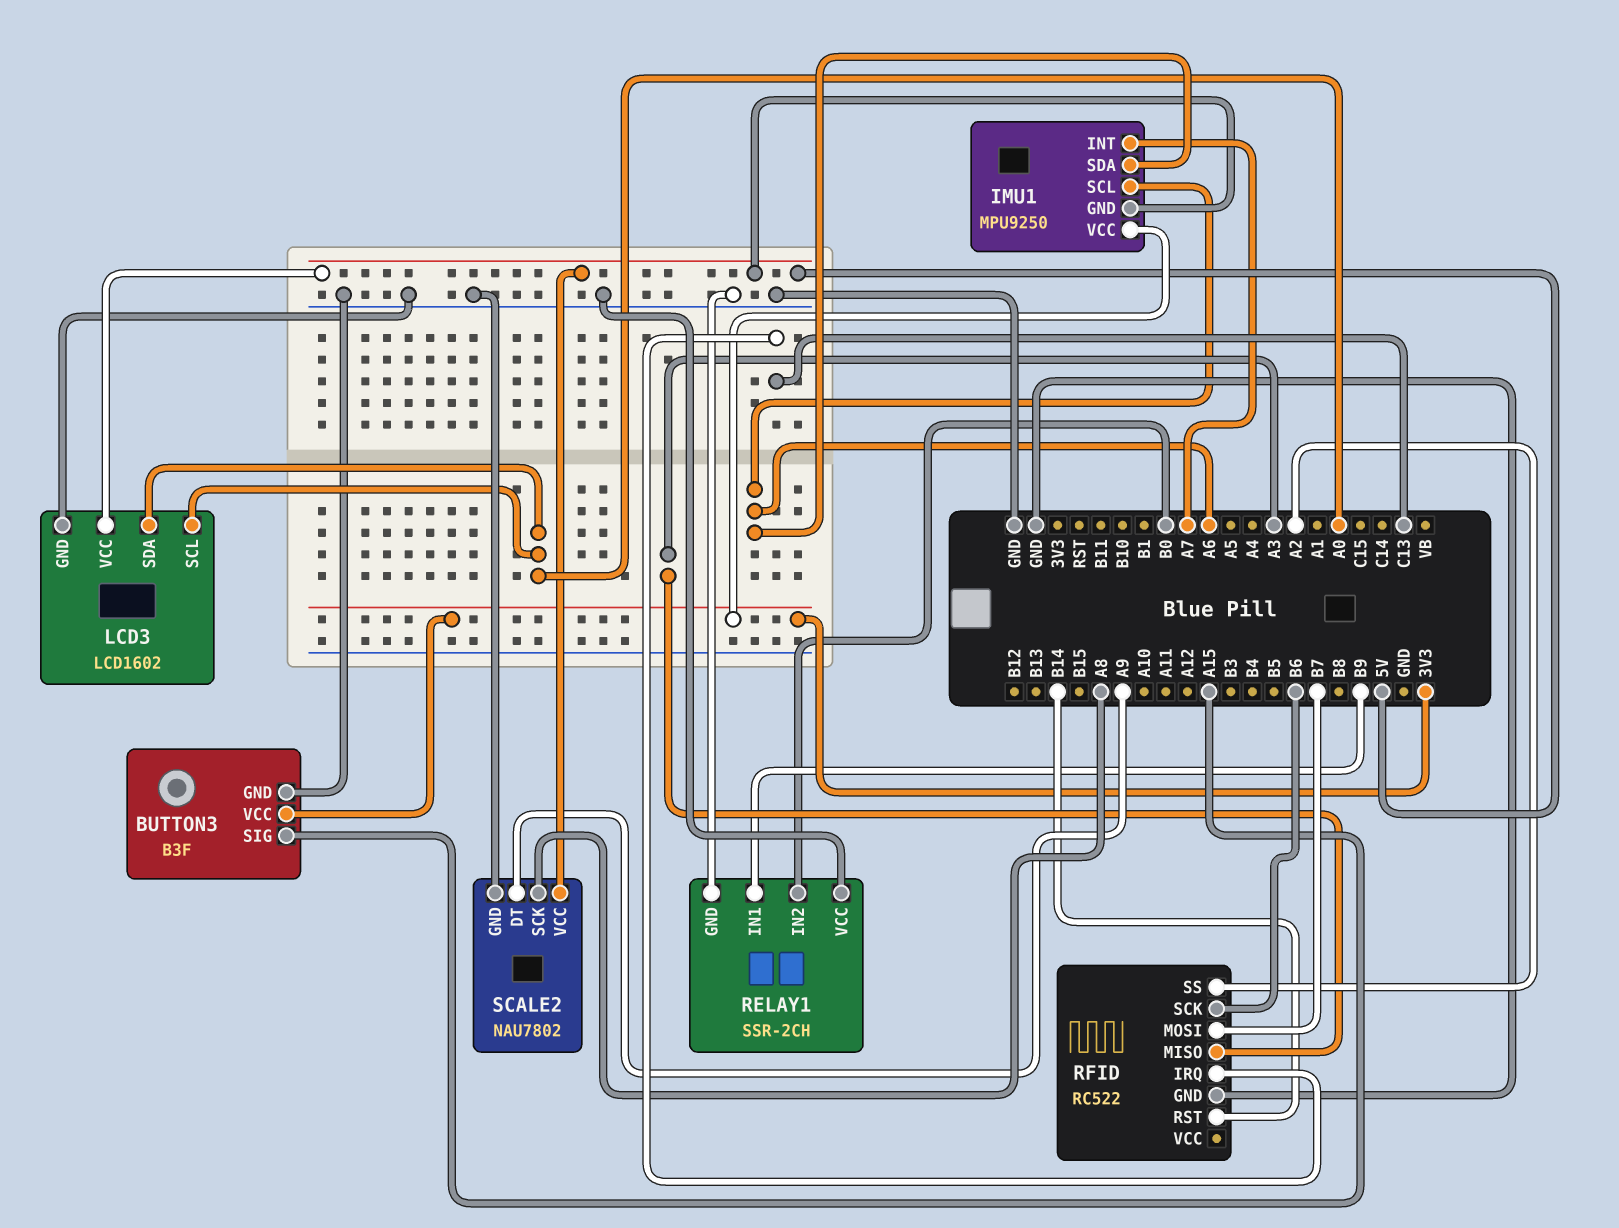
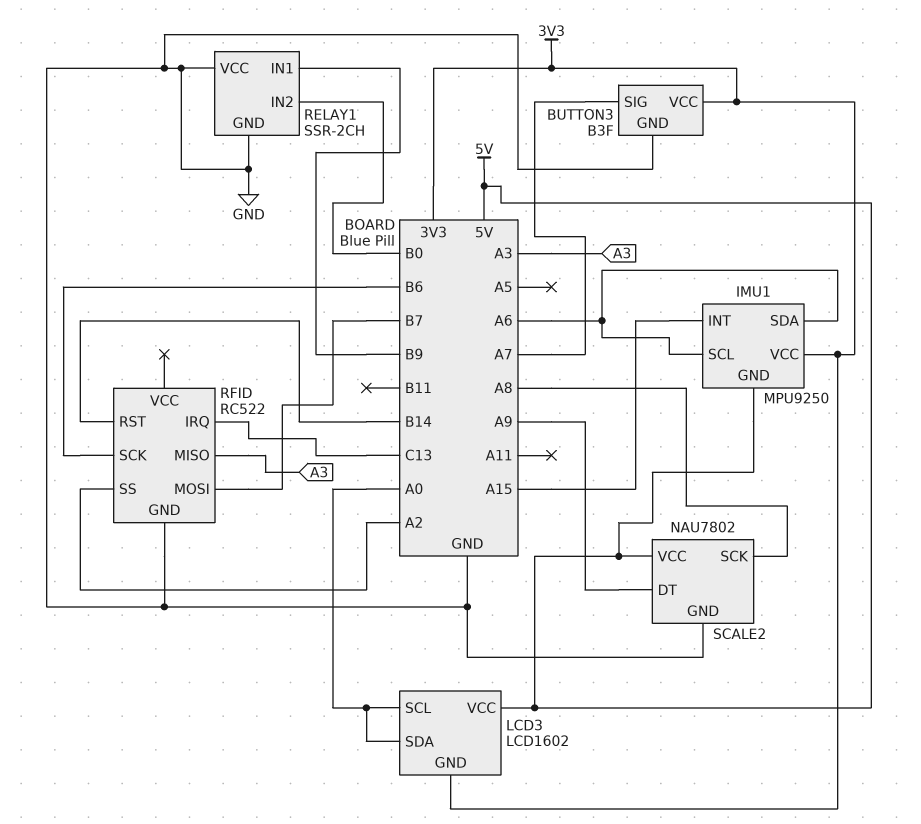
BUTTON3 pin SIG: A15 -> A7
IMU1 pin INT: A7 -> A15
LCD3 pin GND: GND -> 3V3

